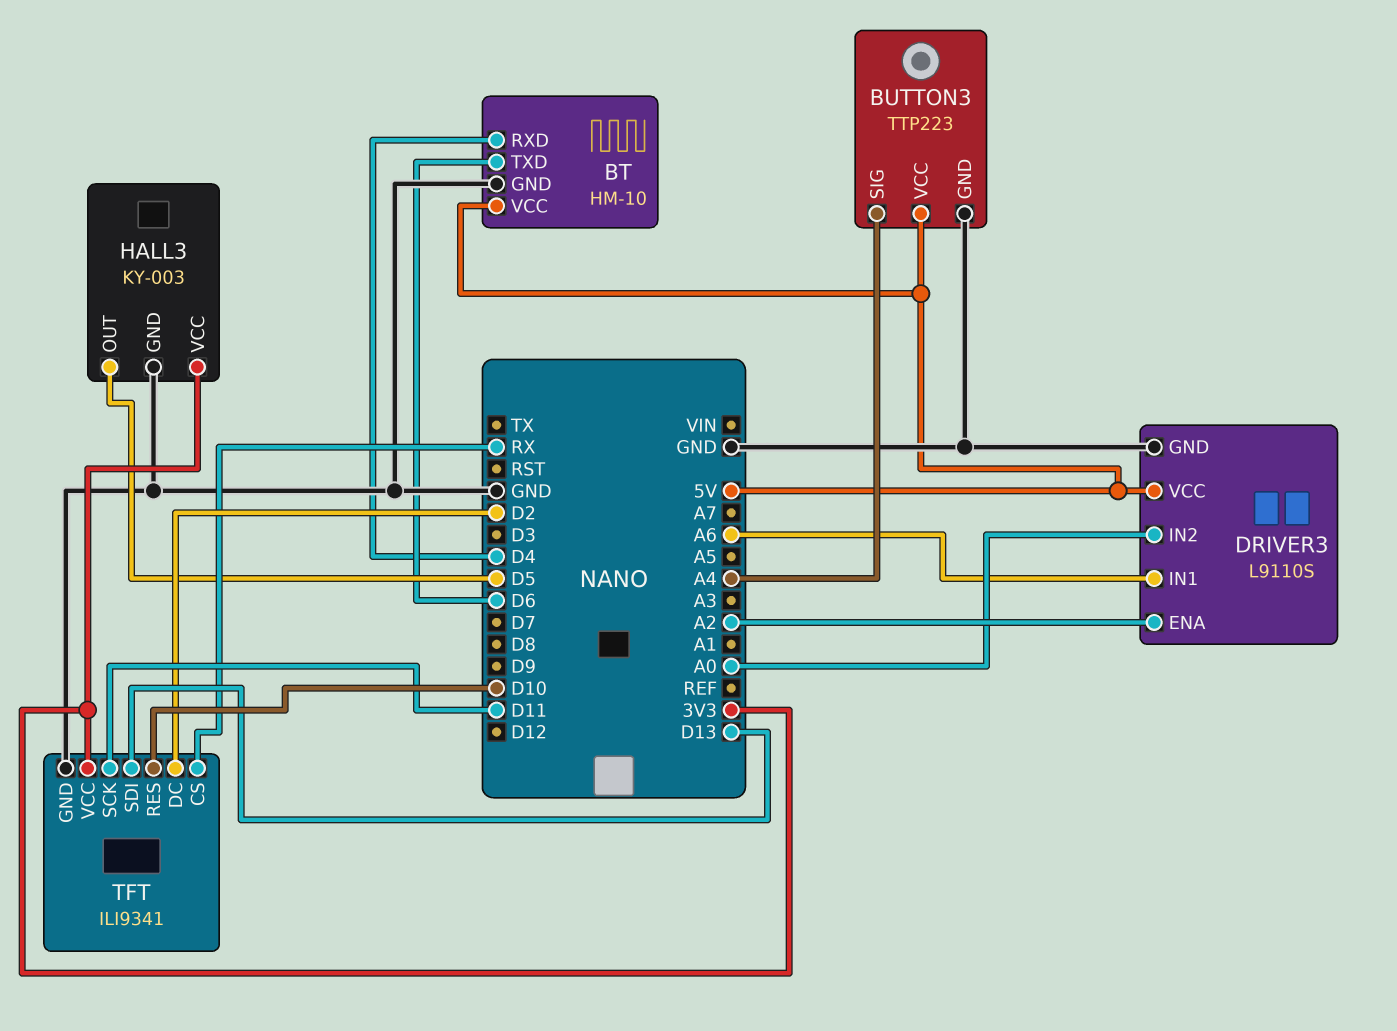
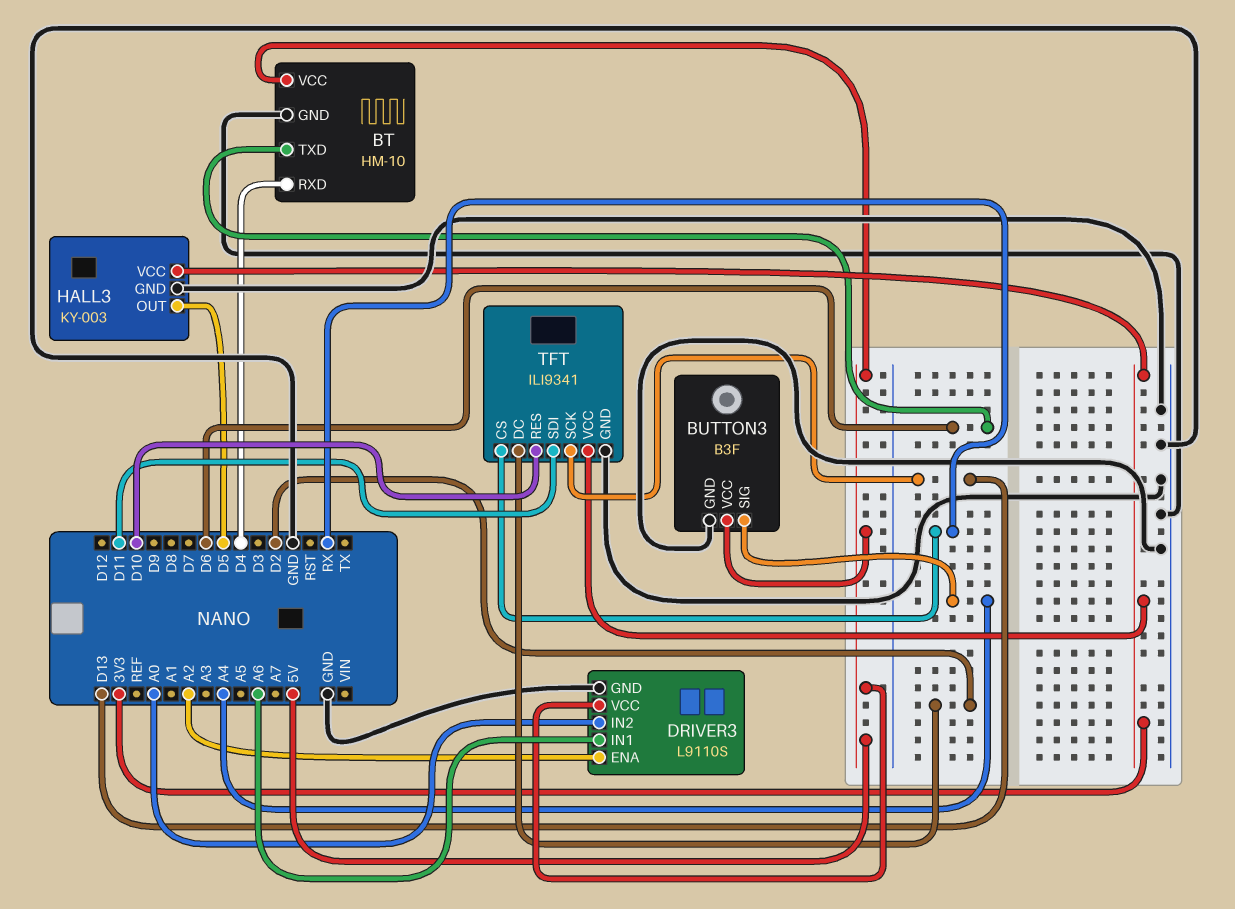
BUTTON3: TTP223 -> B3F
TFT pin SCK: D11 -> D13
TFT pin SDI: D13 -> D11

